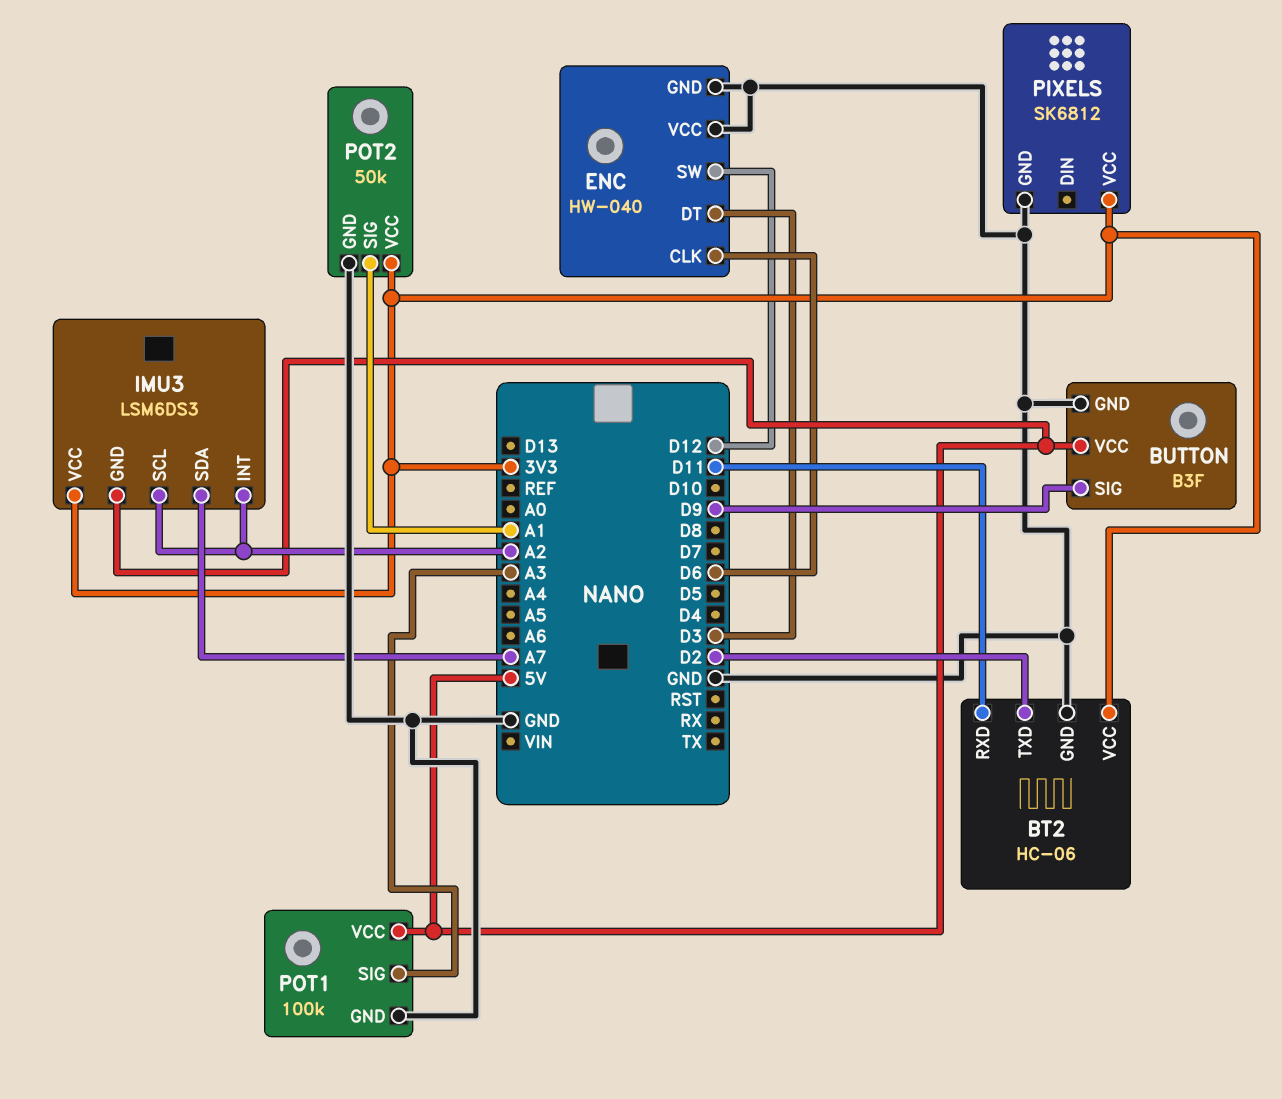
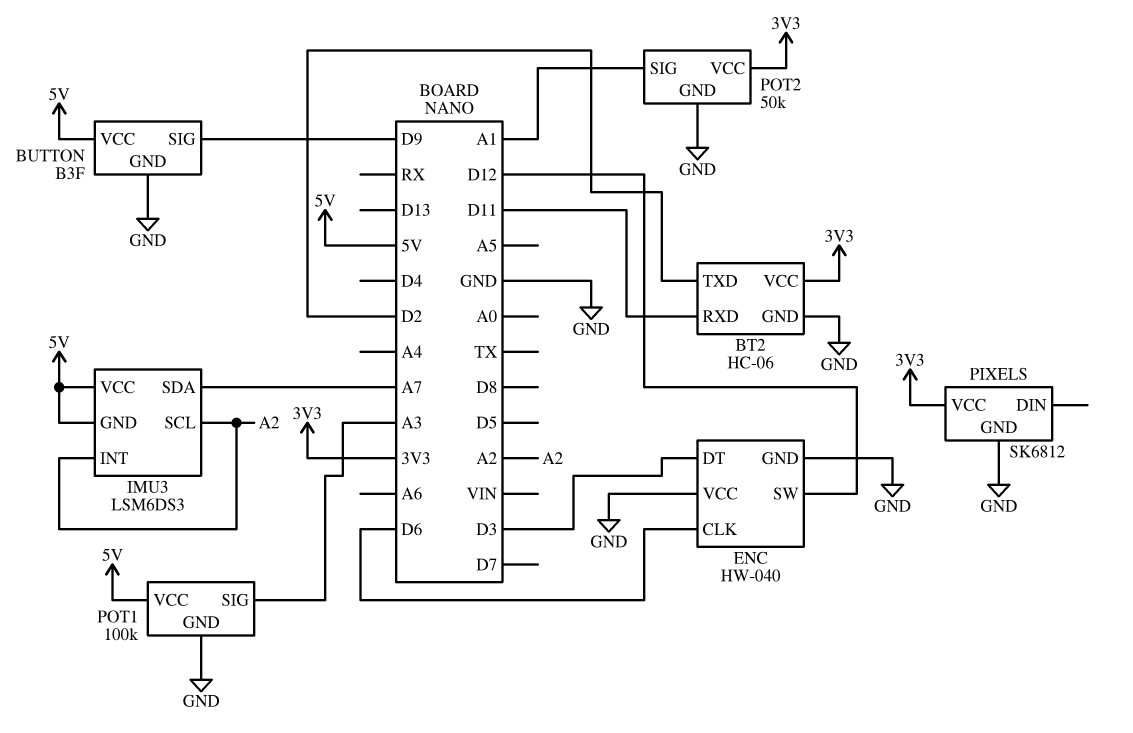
IMU3 pin VCC: 3V3 -> 5V

